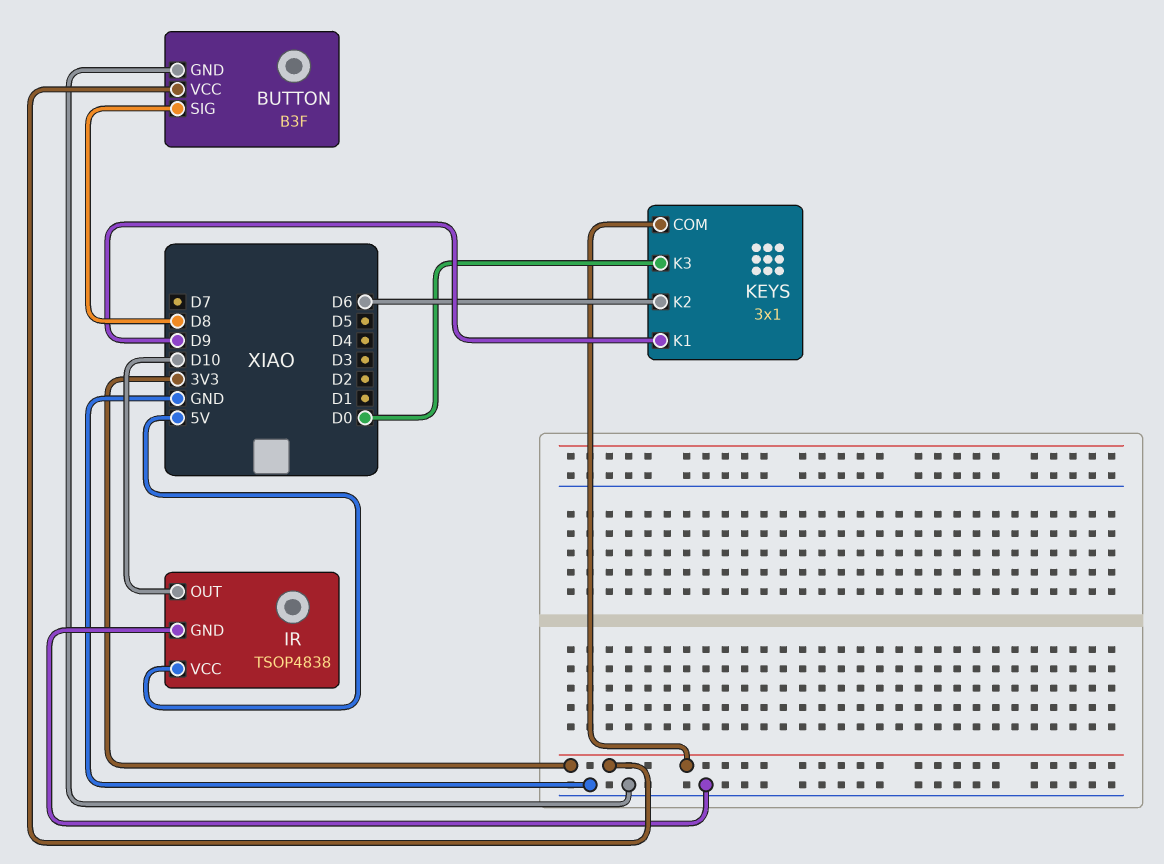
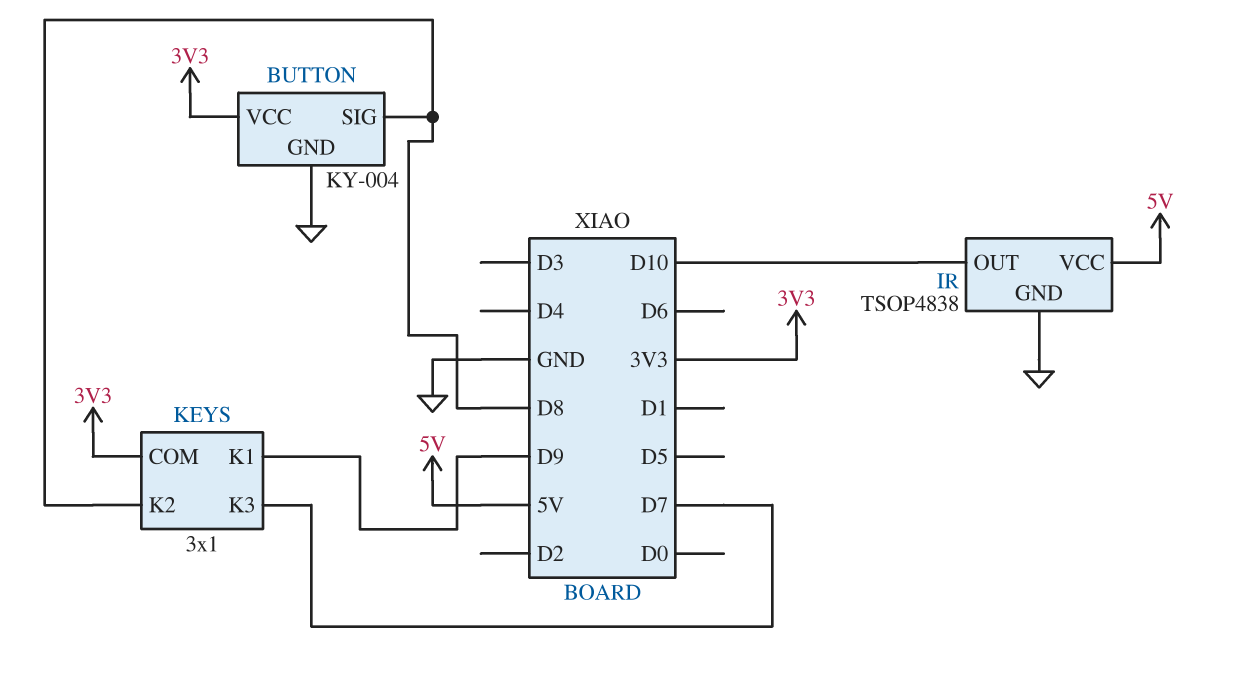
BUTTON: B3F -> KY-004
KEYS pin K2: D6 -> D8
KEYS pin K3: D0 -> D7

